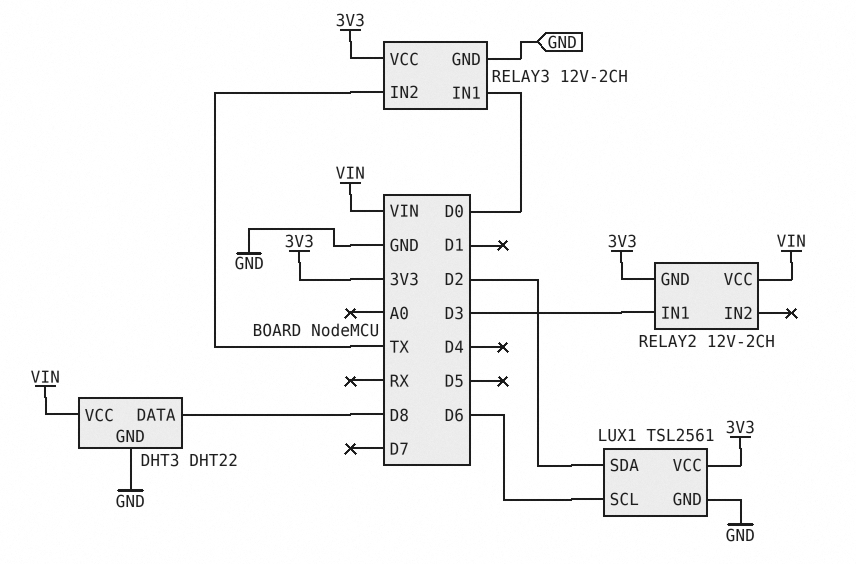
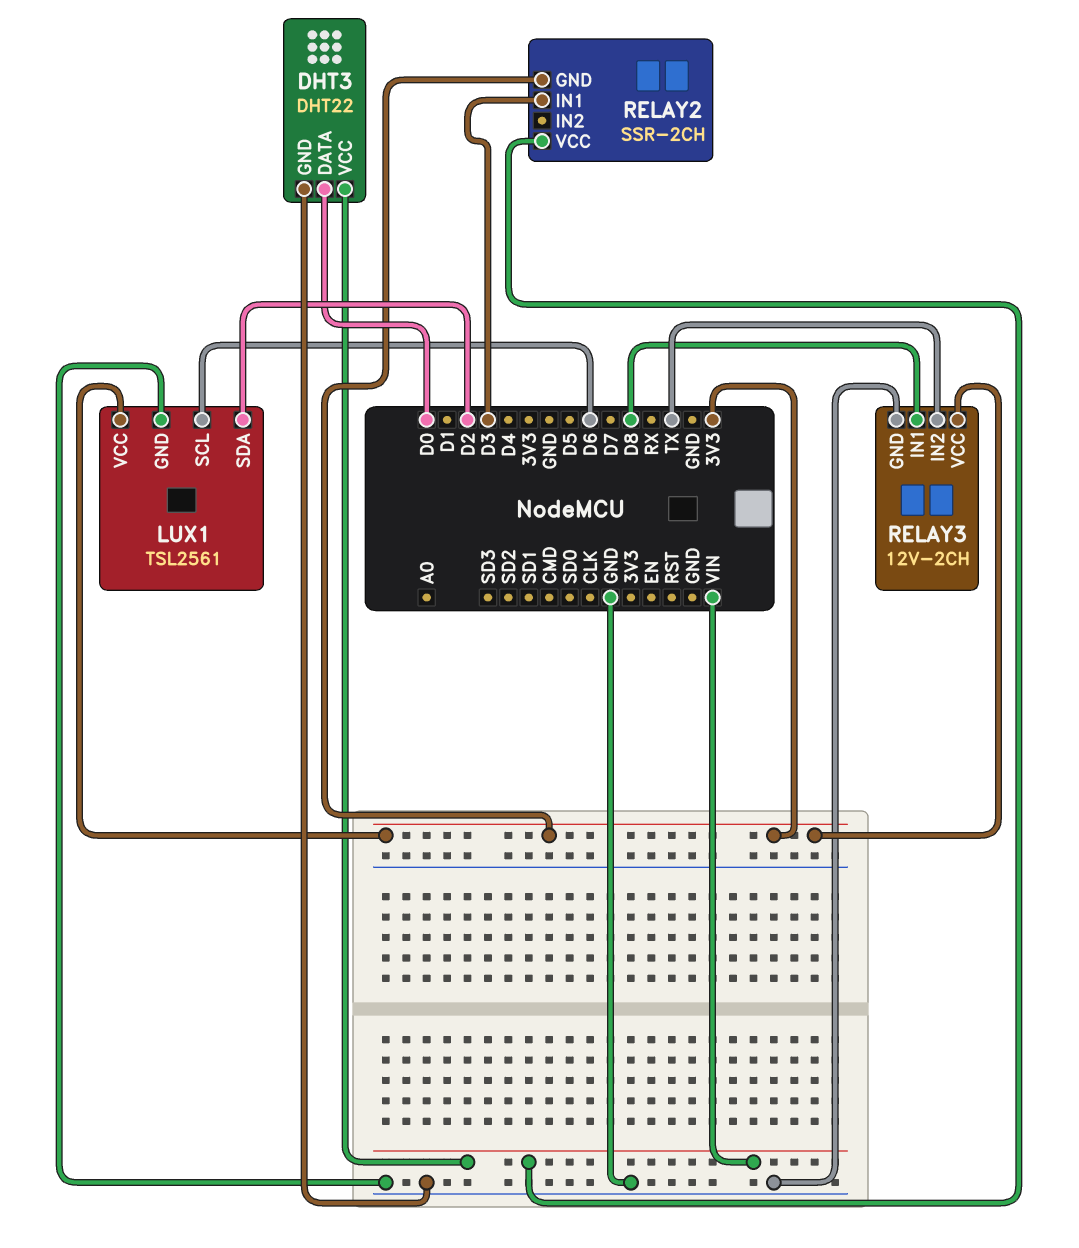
DHT3 pin DATA: D8 -> D0
RELAY2: 12V-2CH -> SSR-2CH
RELAY3 pin IN1: D0 -> D8

